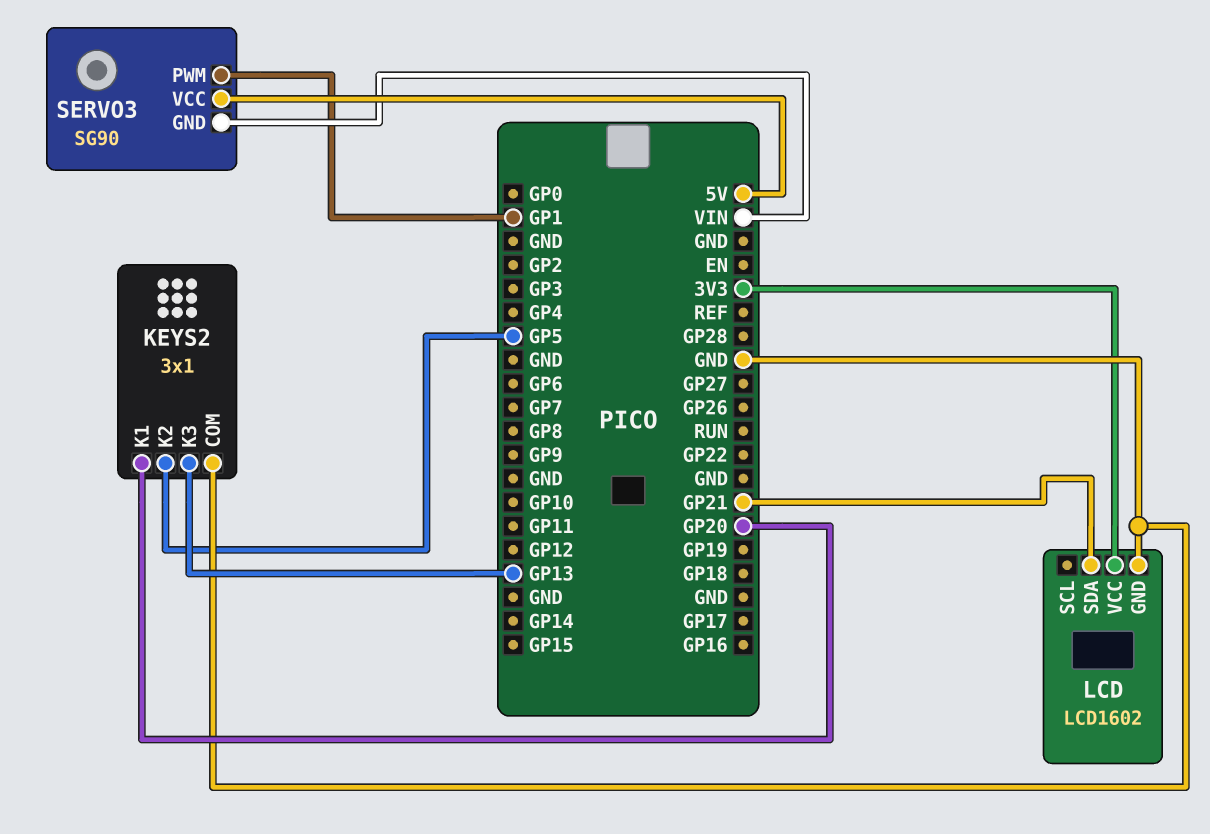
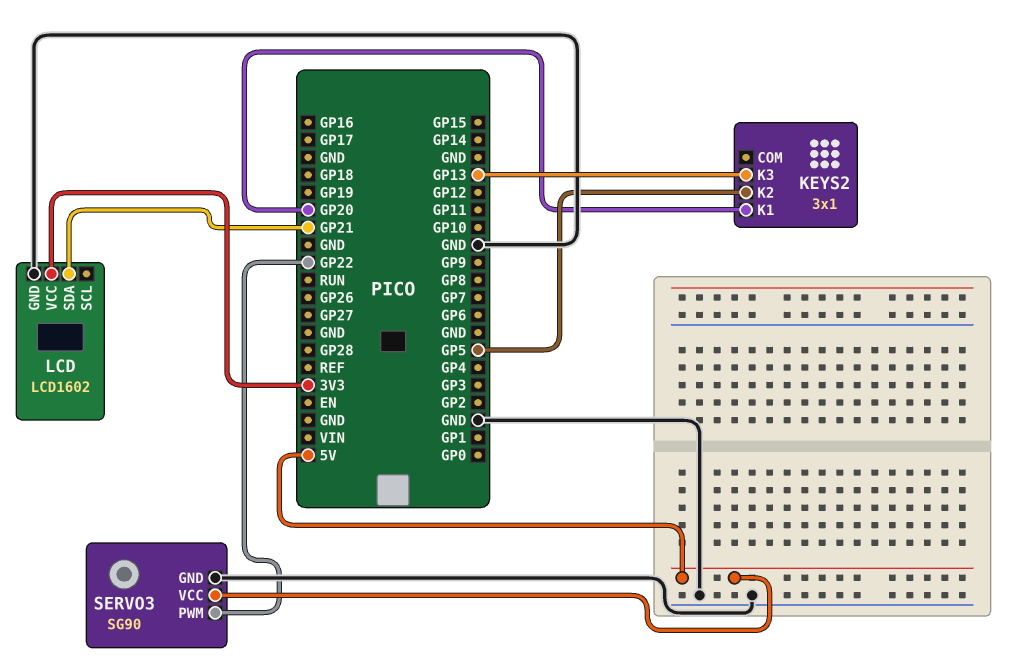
KEYS2 pin COM: GND -> none
SERVO3 pin GND: VIN -> GND
SERVO3 pin PWM: GP1 -> GP22

